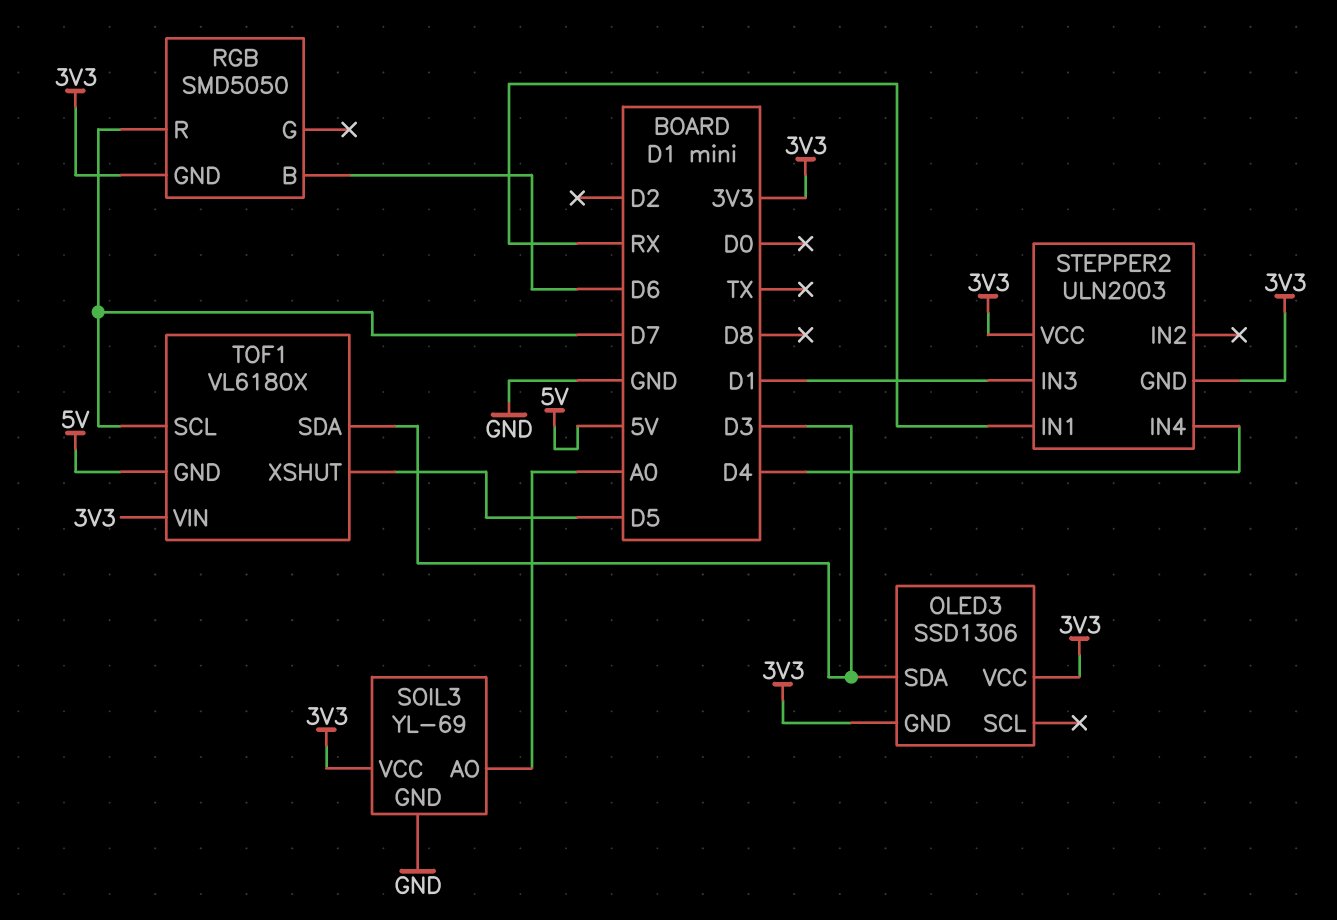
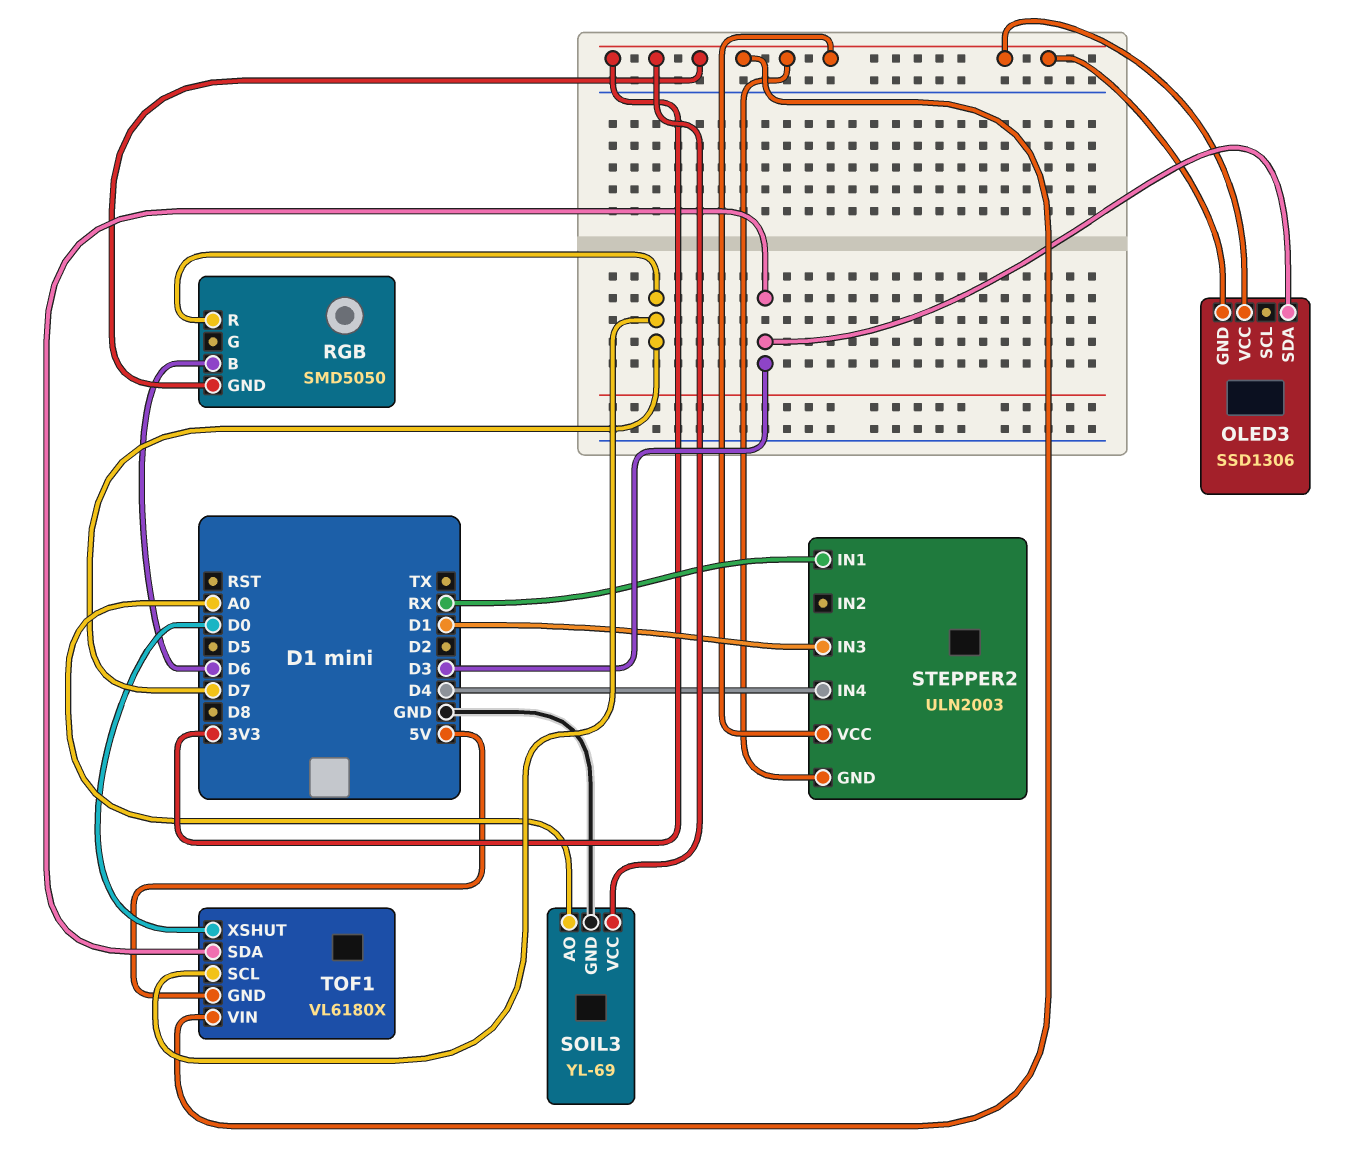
TOF1 pin XSHUT: D5 -> D0

